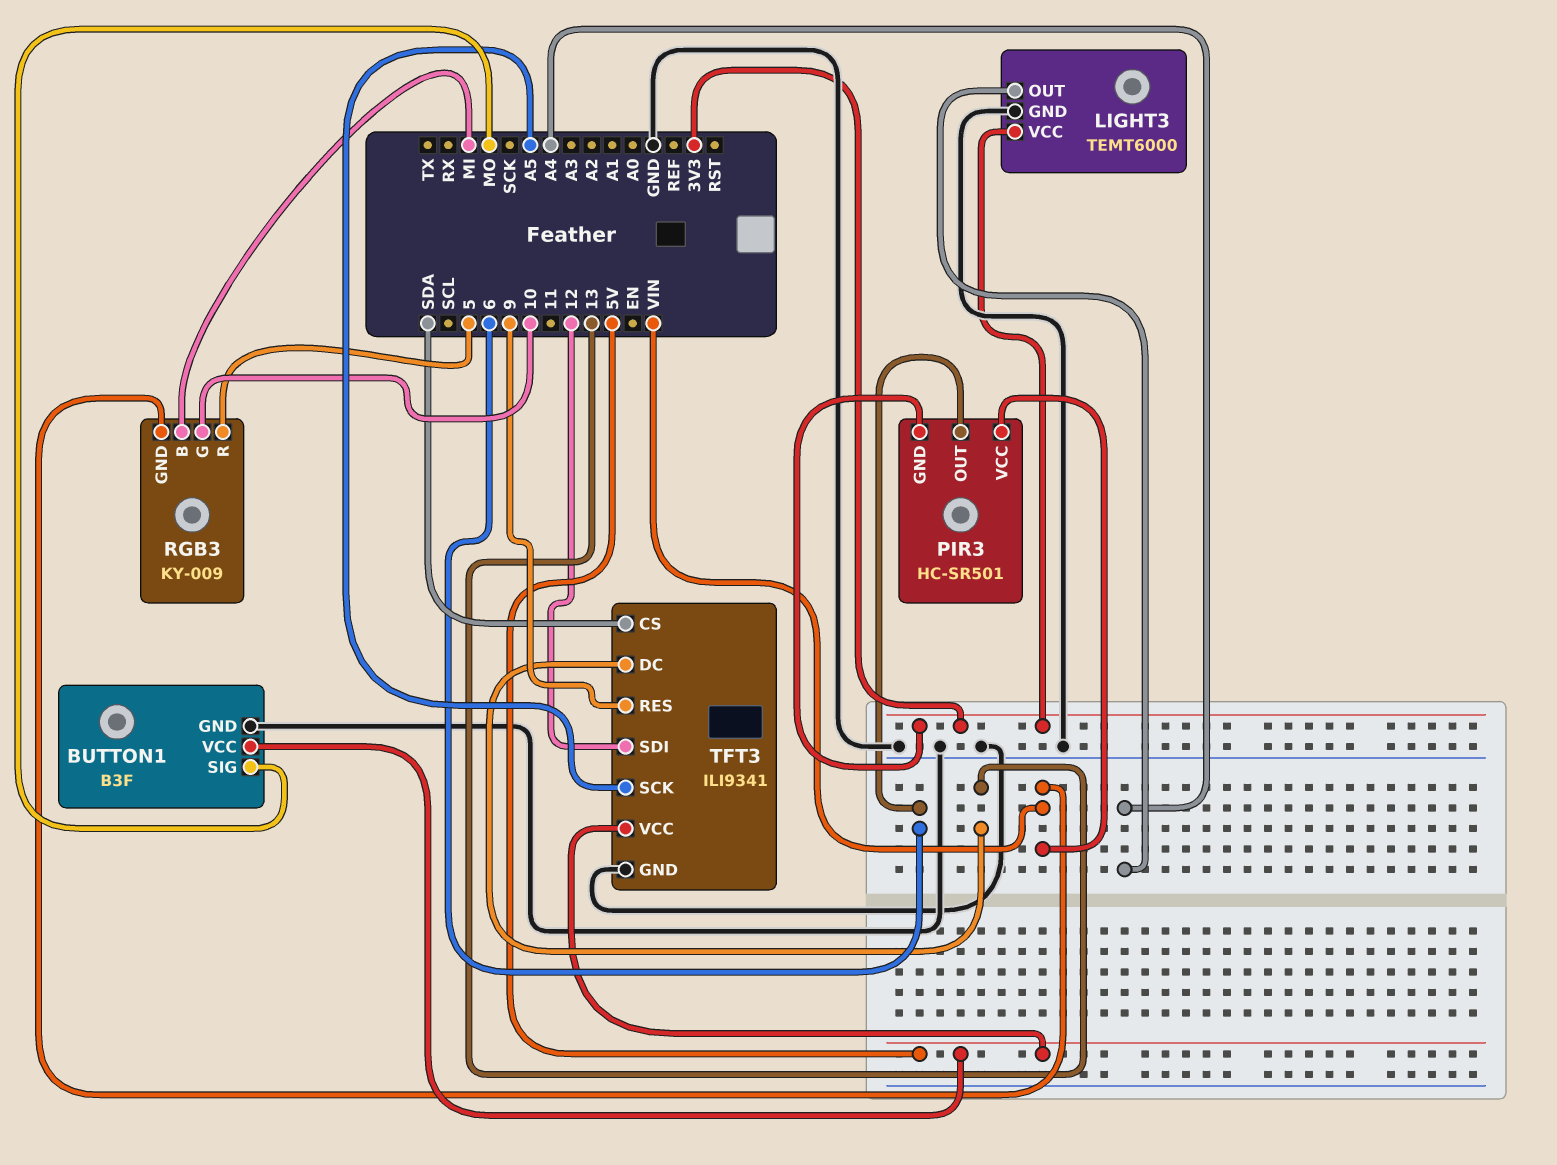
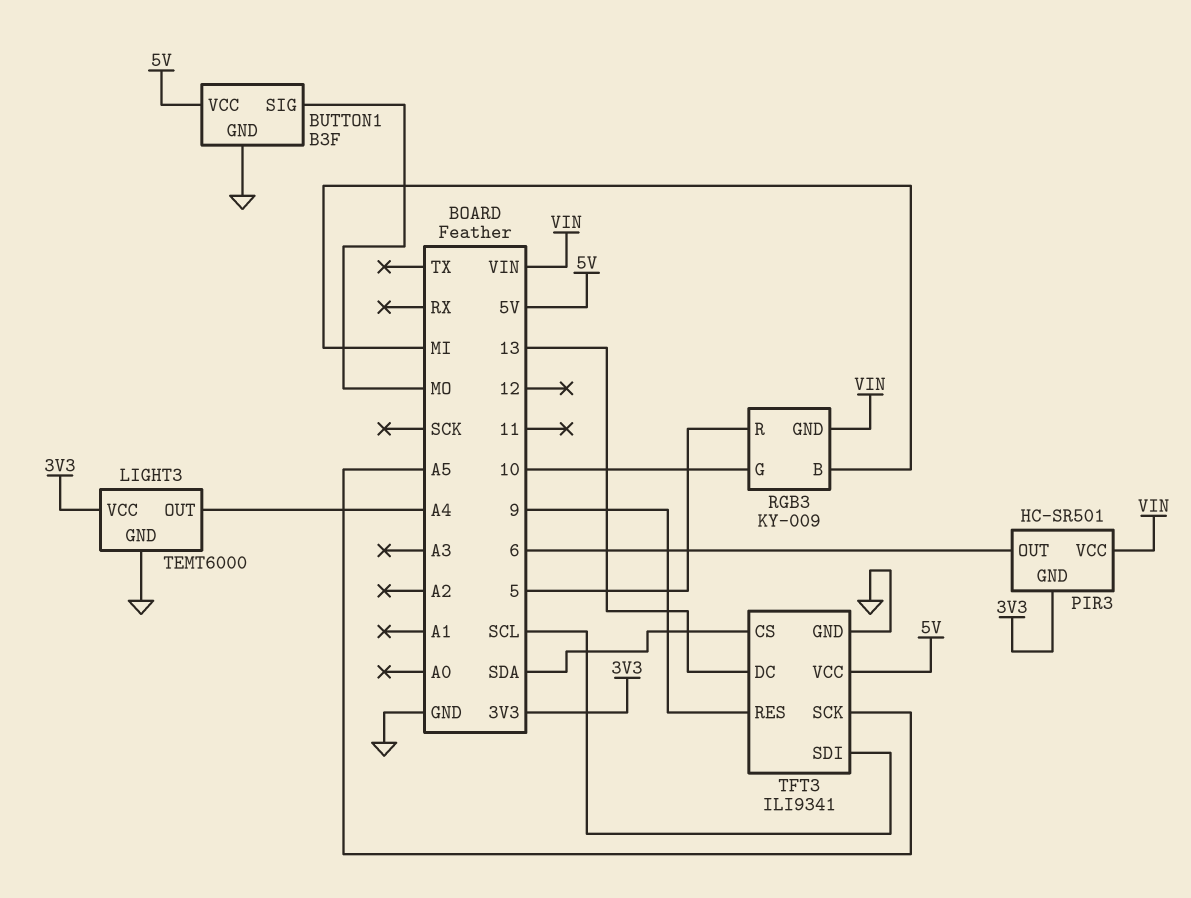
TFT3 pin SDI: 12 -> SCL

